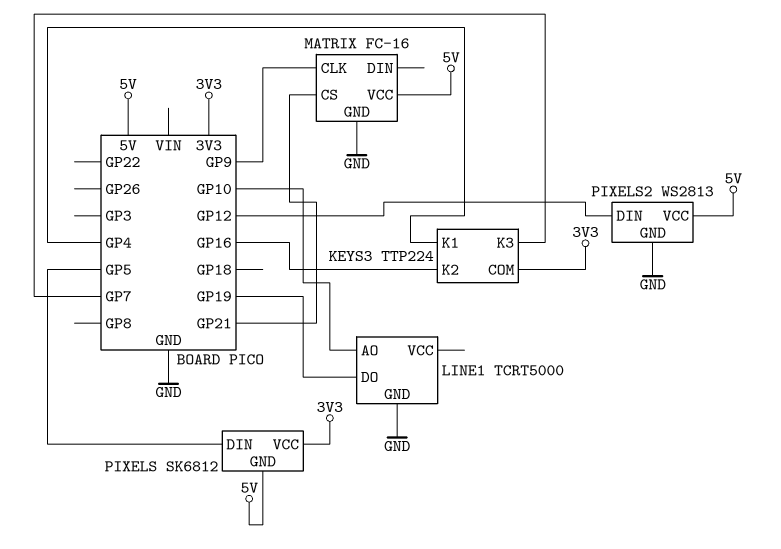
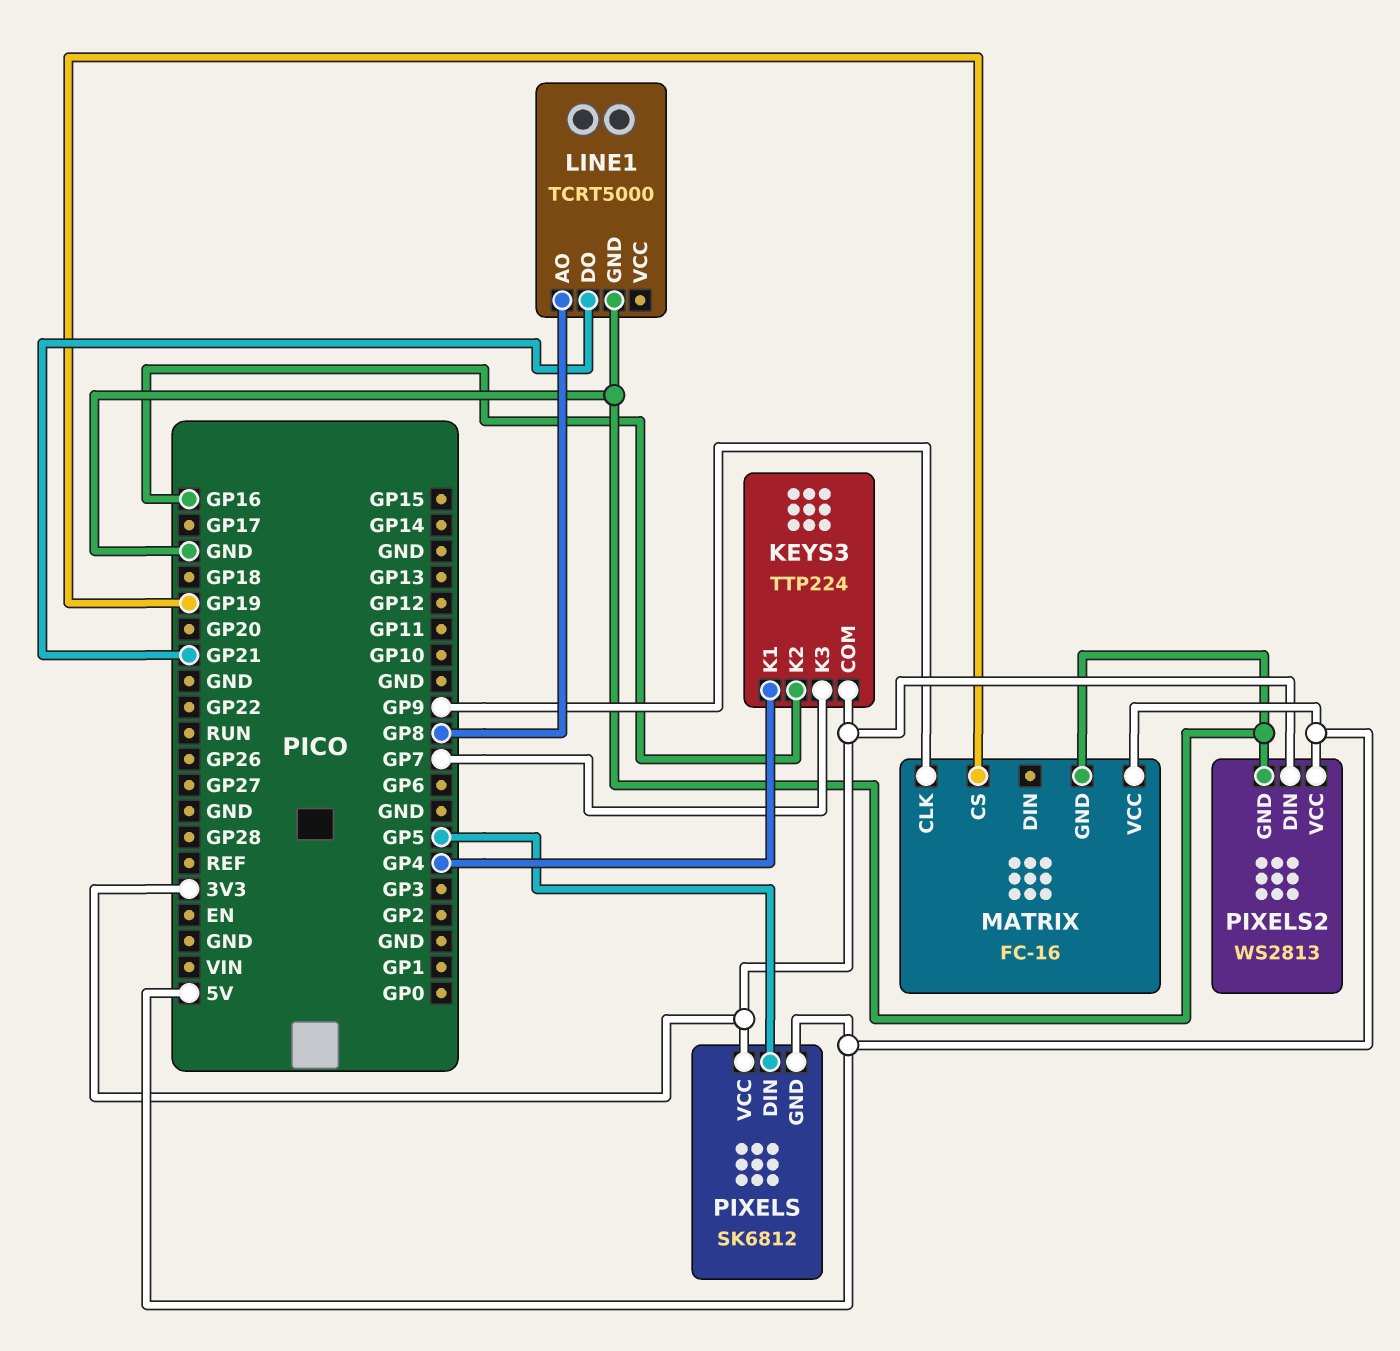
LINE1 pin AO: GP10 -> GP8
LINE1 pin DO: GP19 -> GP21
MATRIX pin CS: GP21 -> GP19
PIXELS2 pin DIN: GP12 -> 3V3

